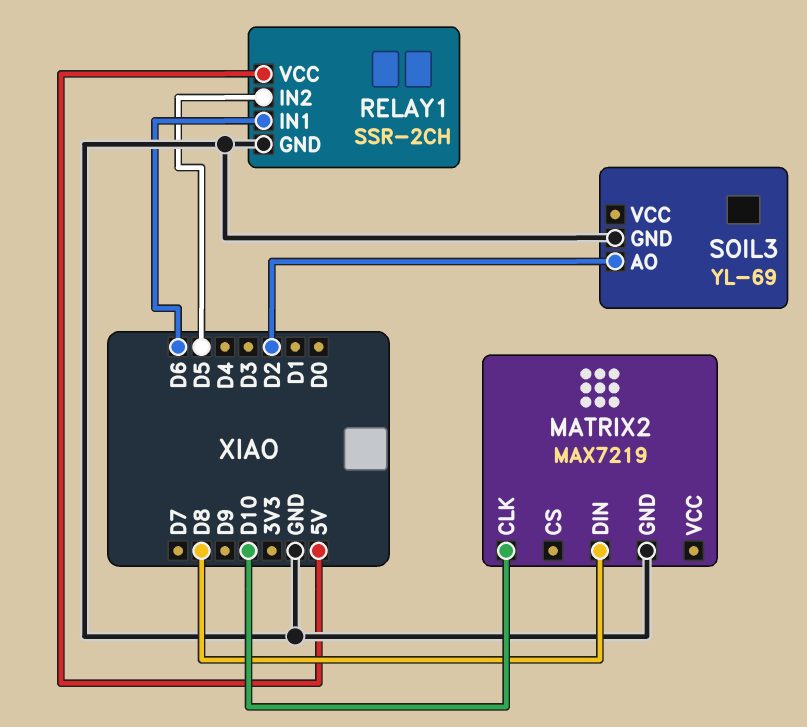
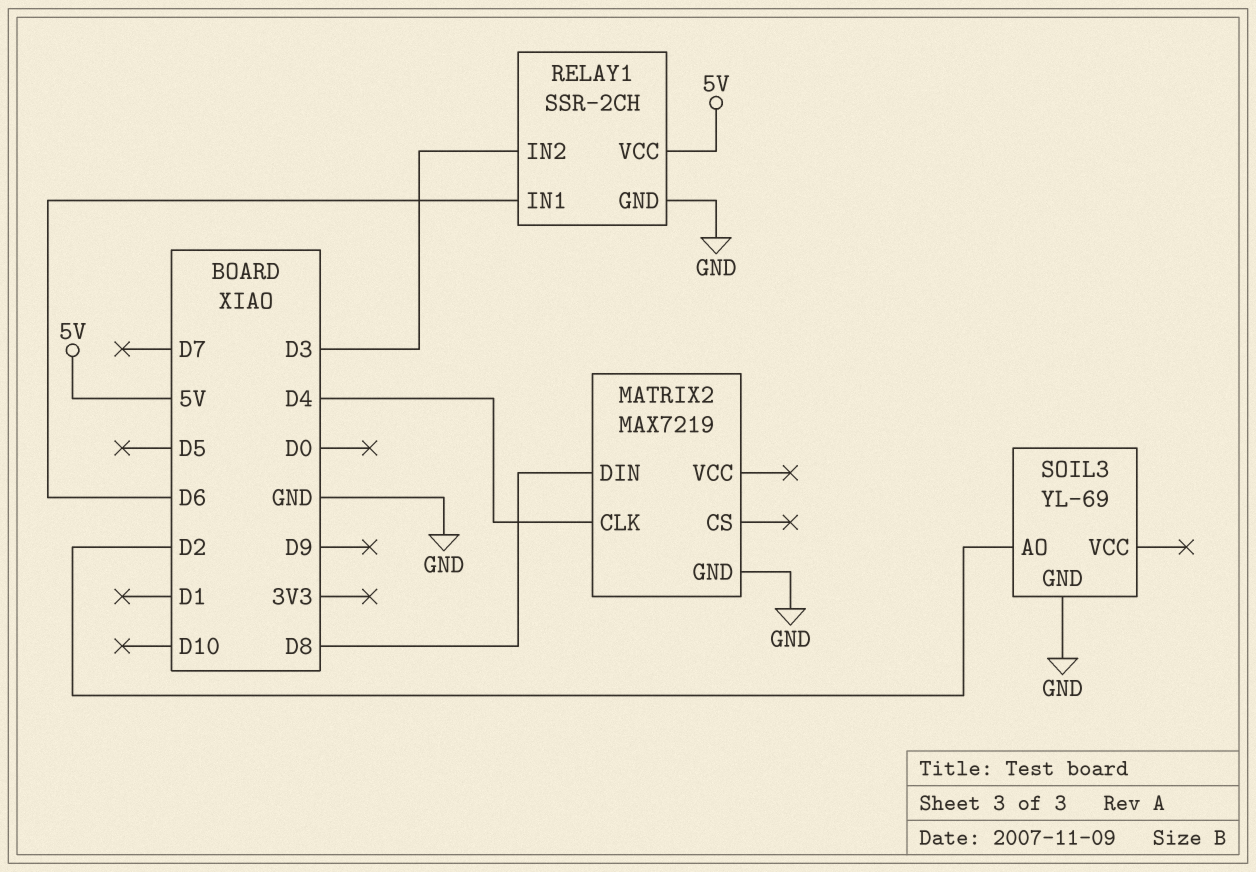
MATRIX2 pin CLK: D10 -> D4
RELAY1 pin IN2: D5 -> D3

